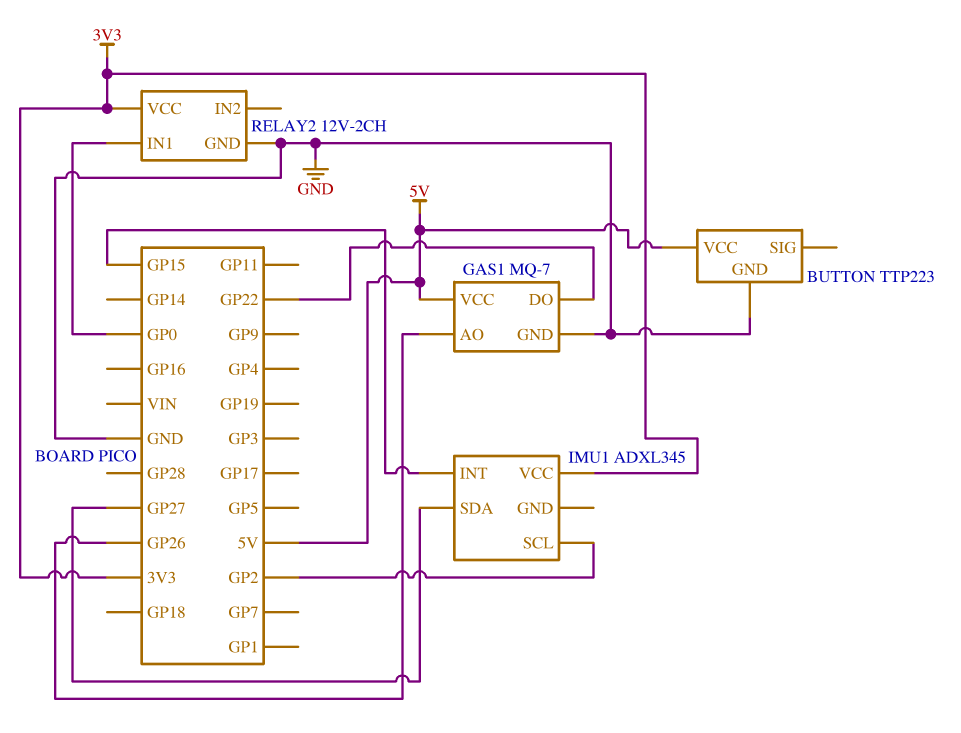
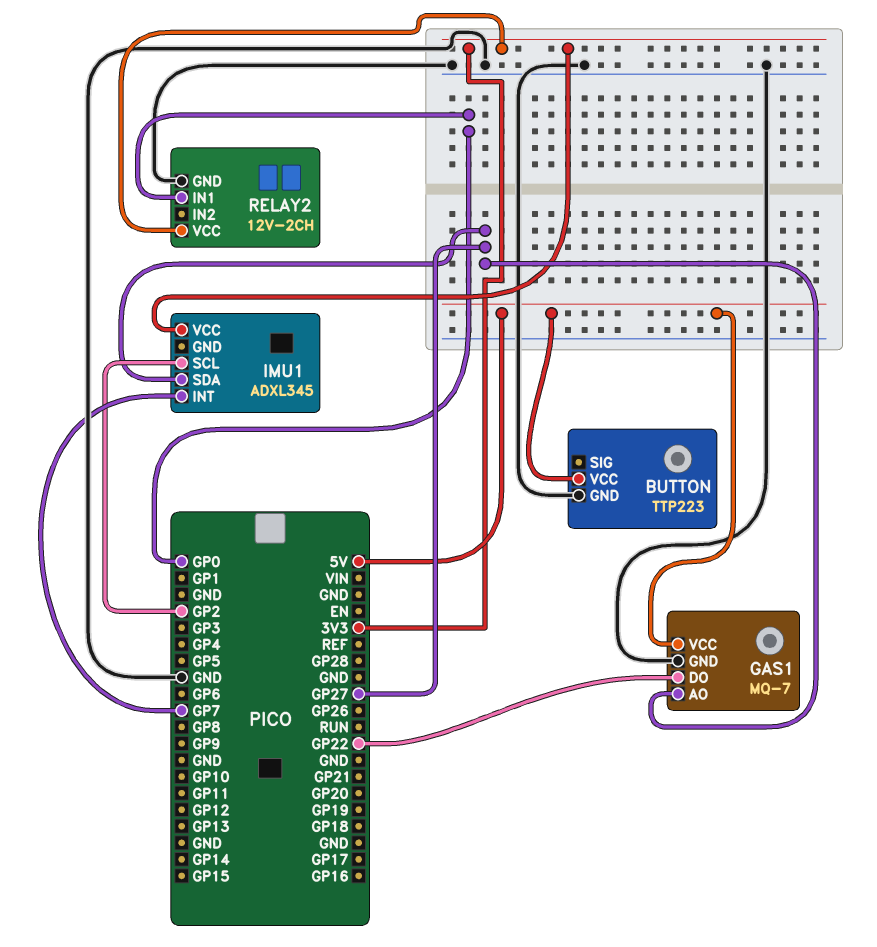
GAS1 pin AO: GP26 -> GP27
IMU1 pin INT: GP15 -> GP7

